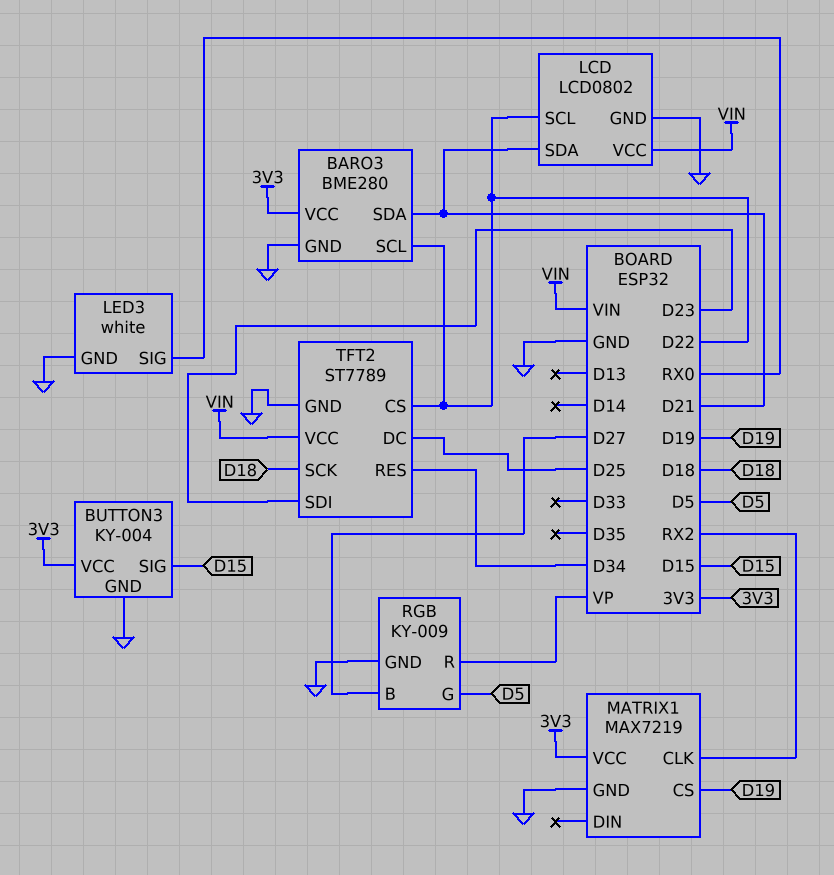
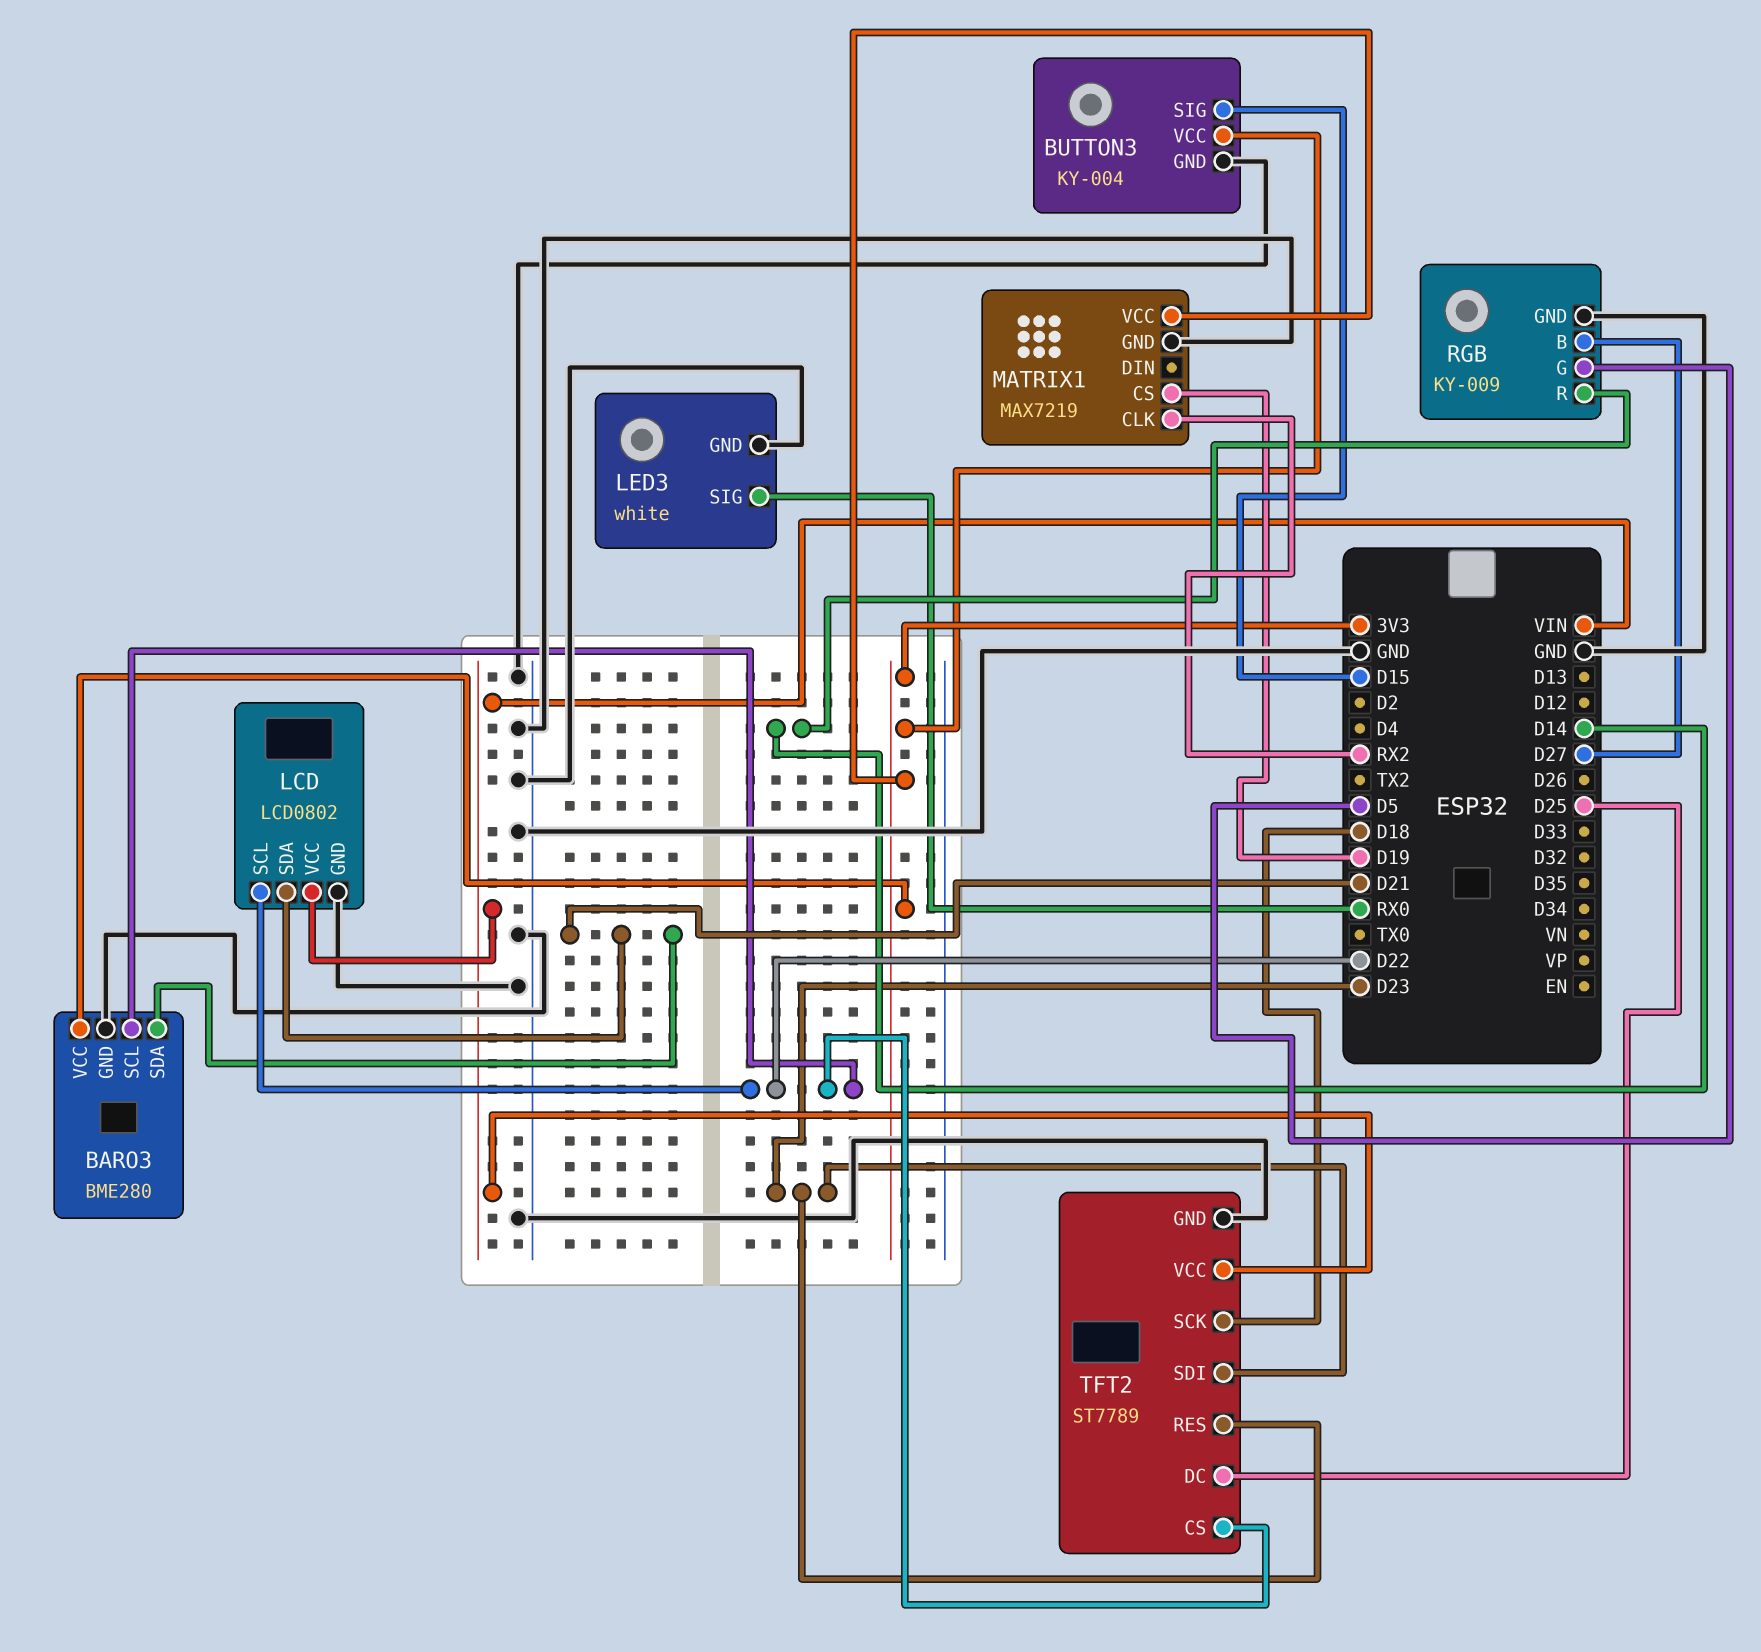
RGB pin R: VP -> D14
TFT2 pin RES: D34 -> D23

